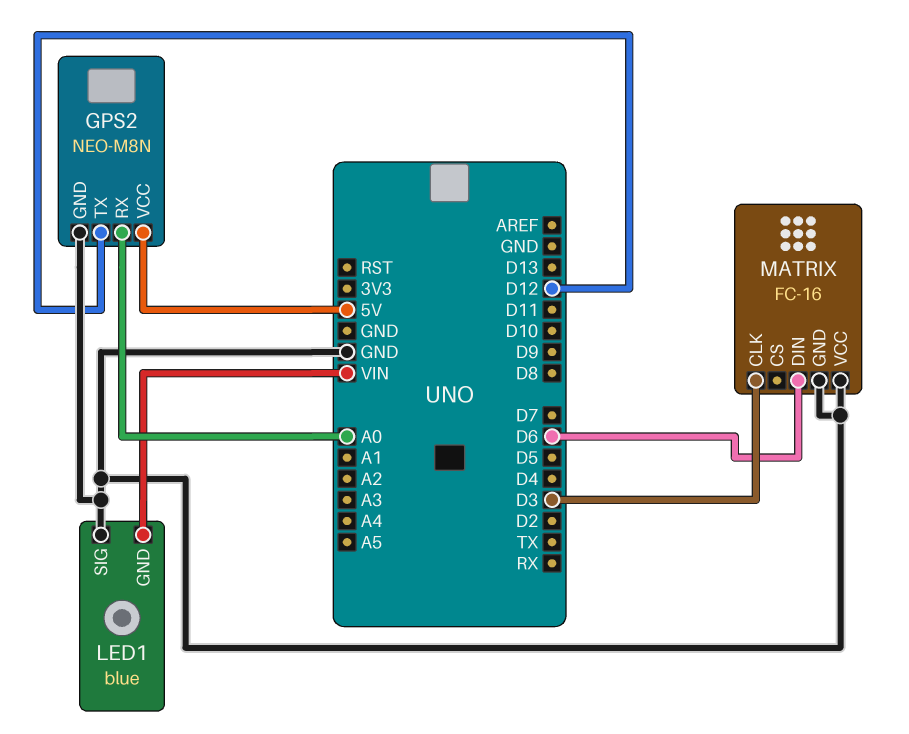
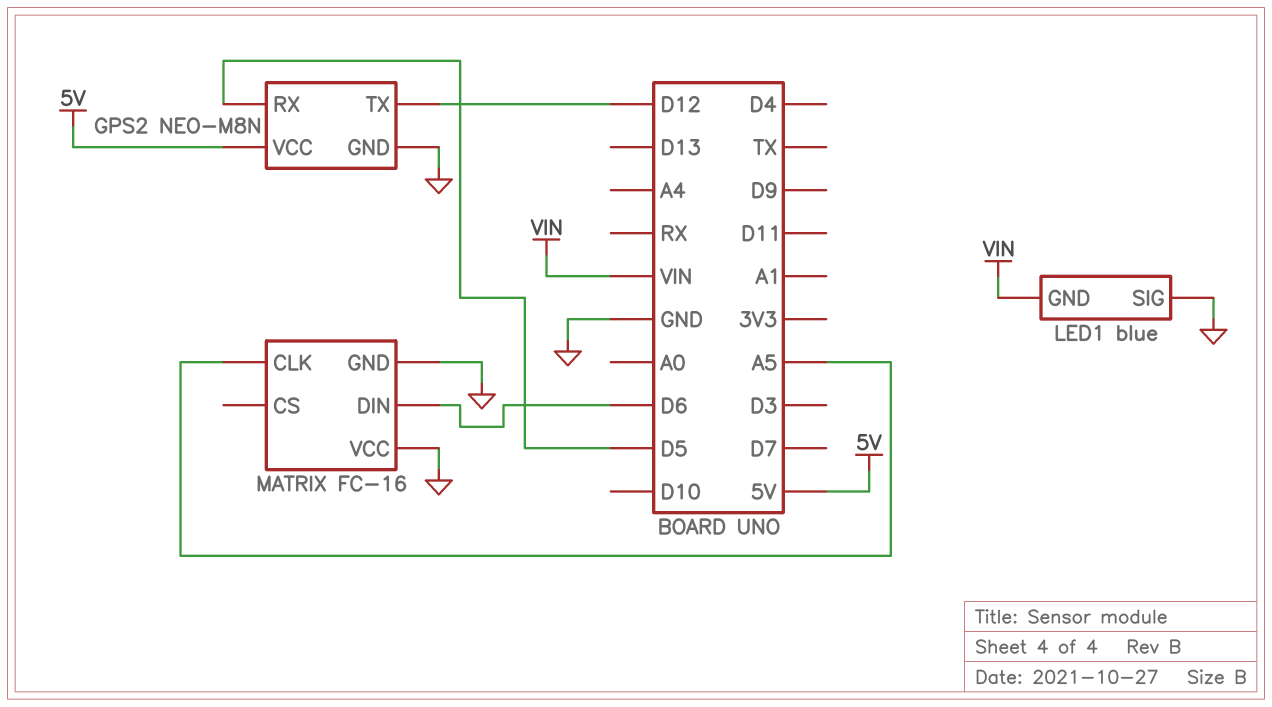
GPS2 pin RX: A0 -> D5
MATRIX pin CLK: D3 -> A5

